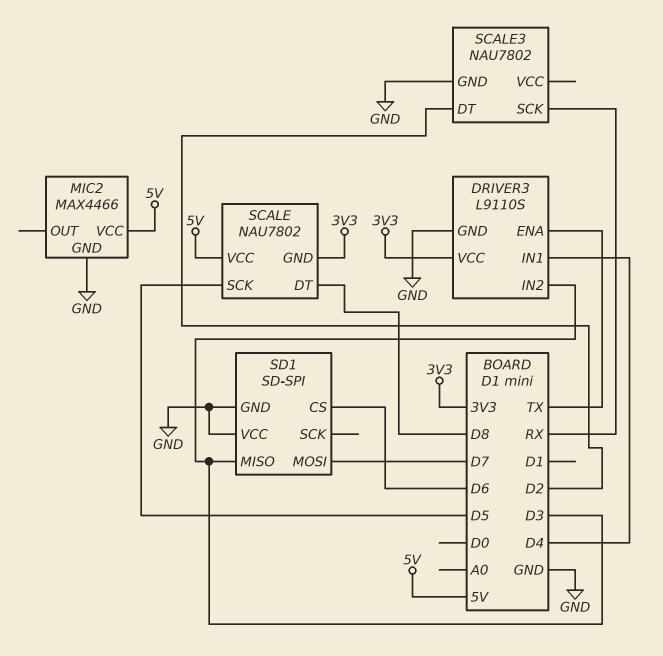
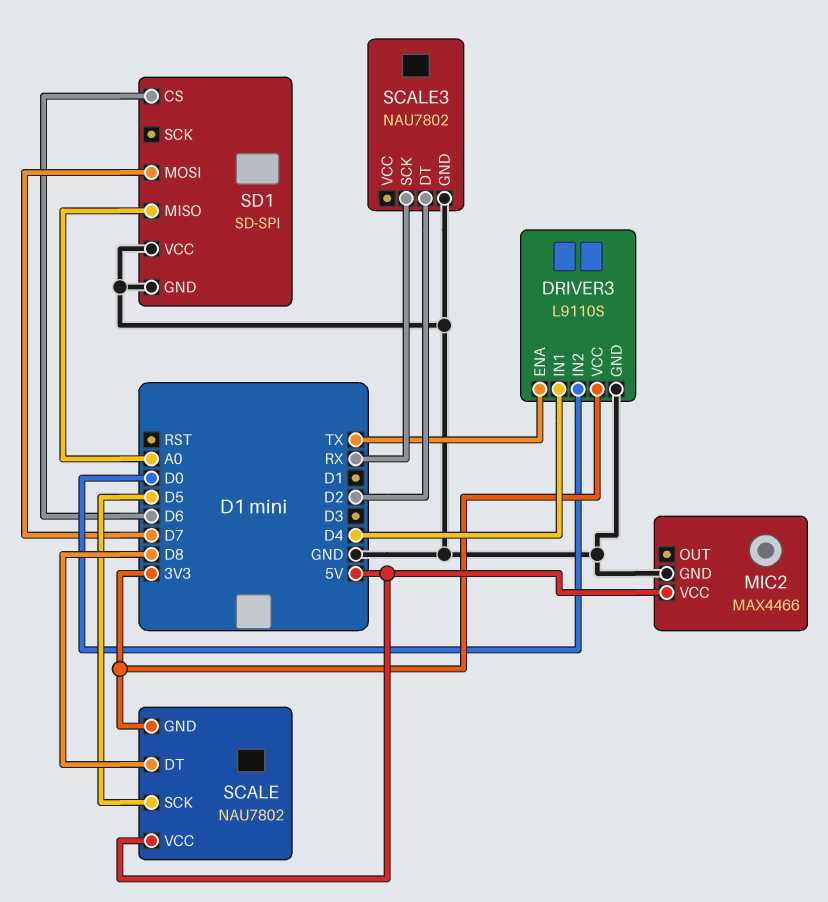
DRIVER3 pin IN2: D3 -> D0
SD1 pin MISO: D3 -> A0

